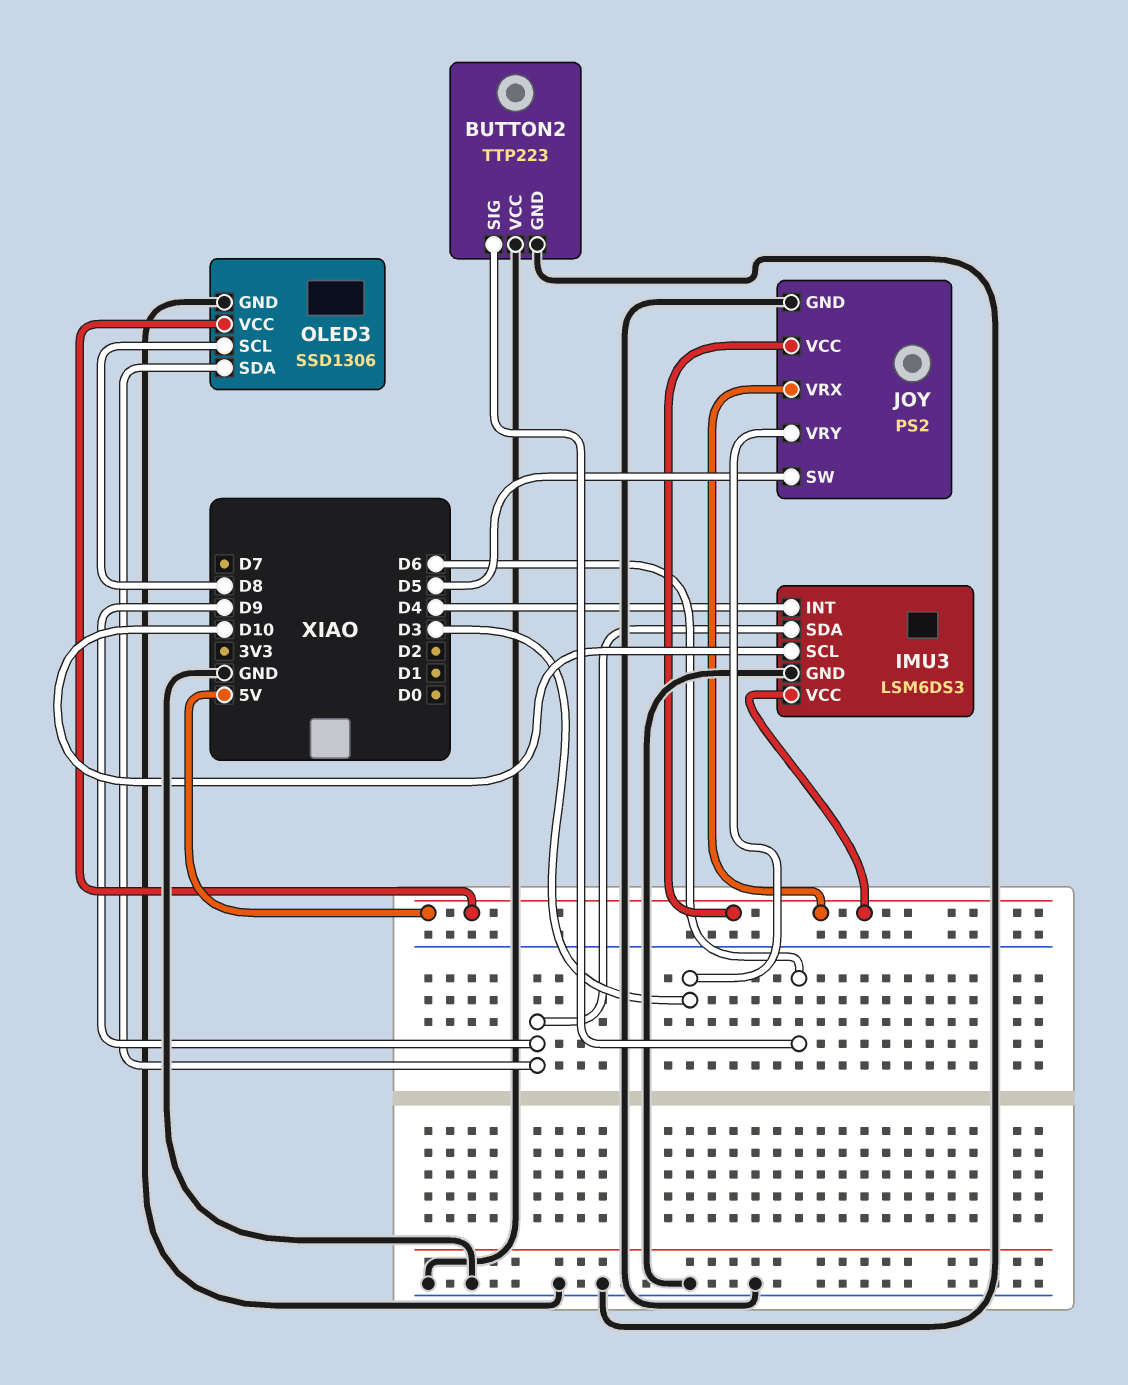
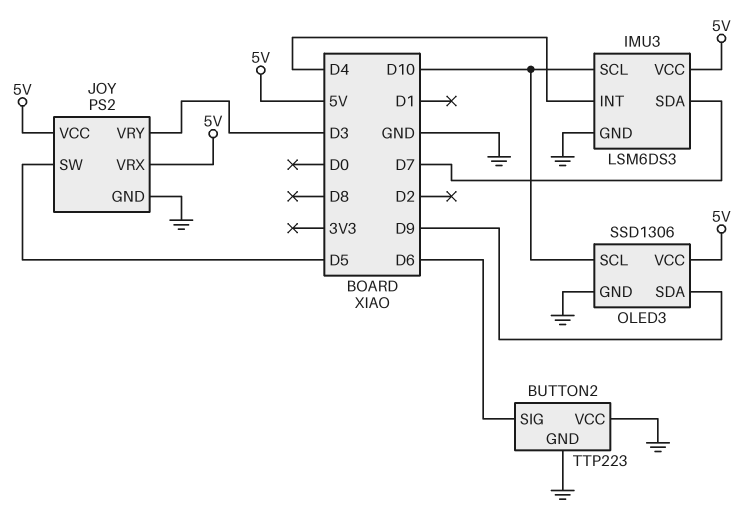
IMU3 pin SDA: D9 -> D7
OLED3 pin SCL: D8 -> D10

